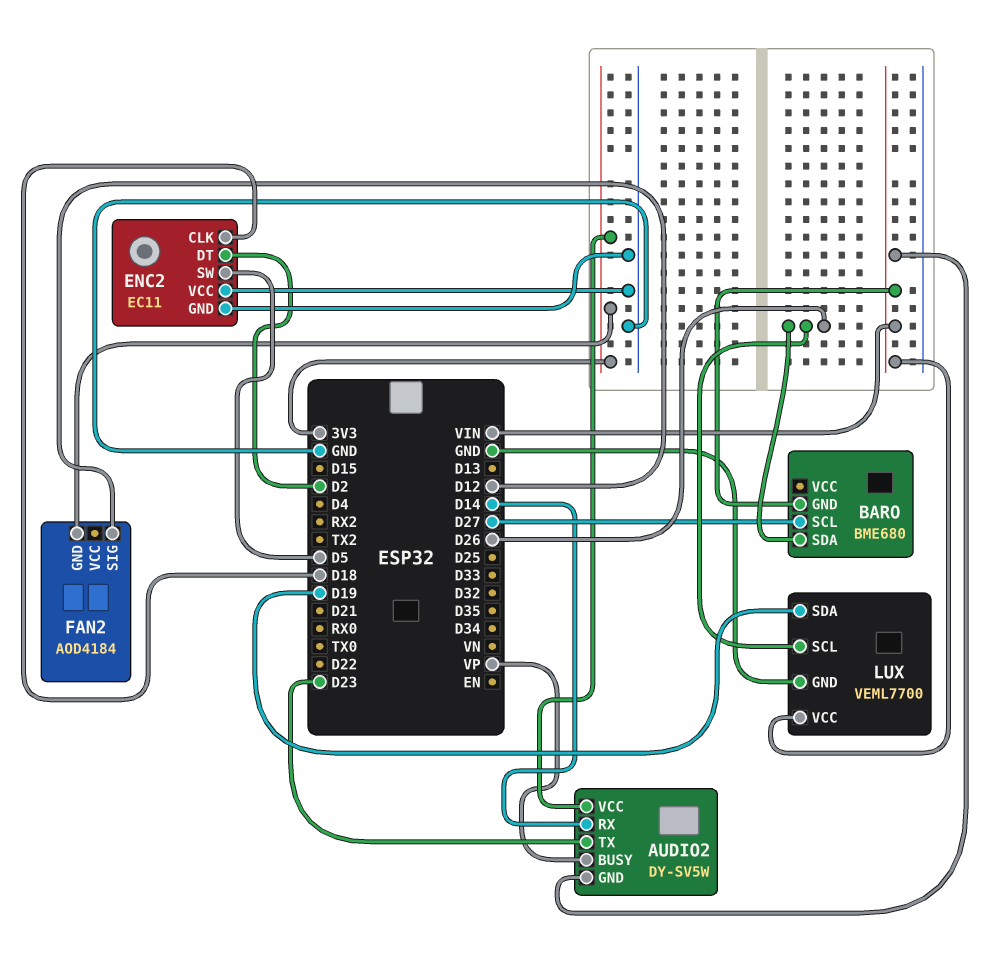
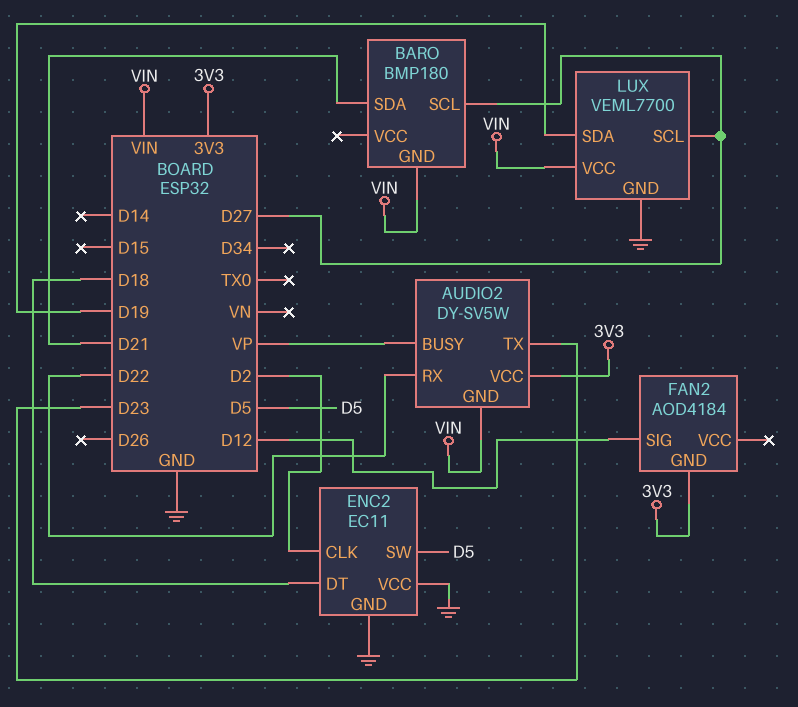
AUDIO2 pin RX: D14 -> D22
BARO: BME680 -> BMP180
BARO pin SDA: D26 -> D21
ENC2 pin CLK: D18 -> D2
ENC2 pin DT: D2 -> D18
LUX pin SCL: D26 -> D27

